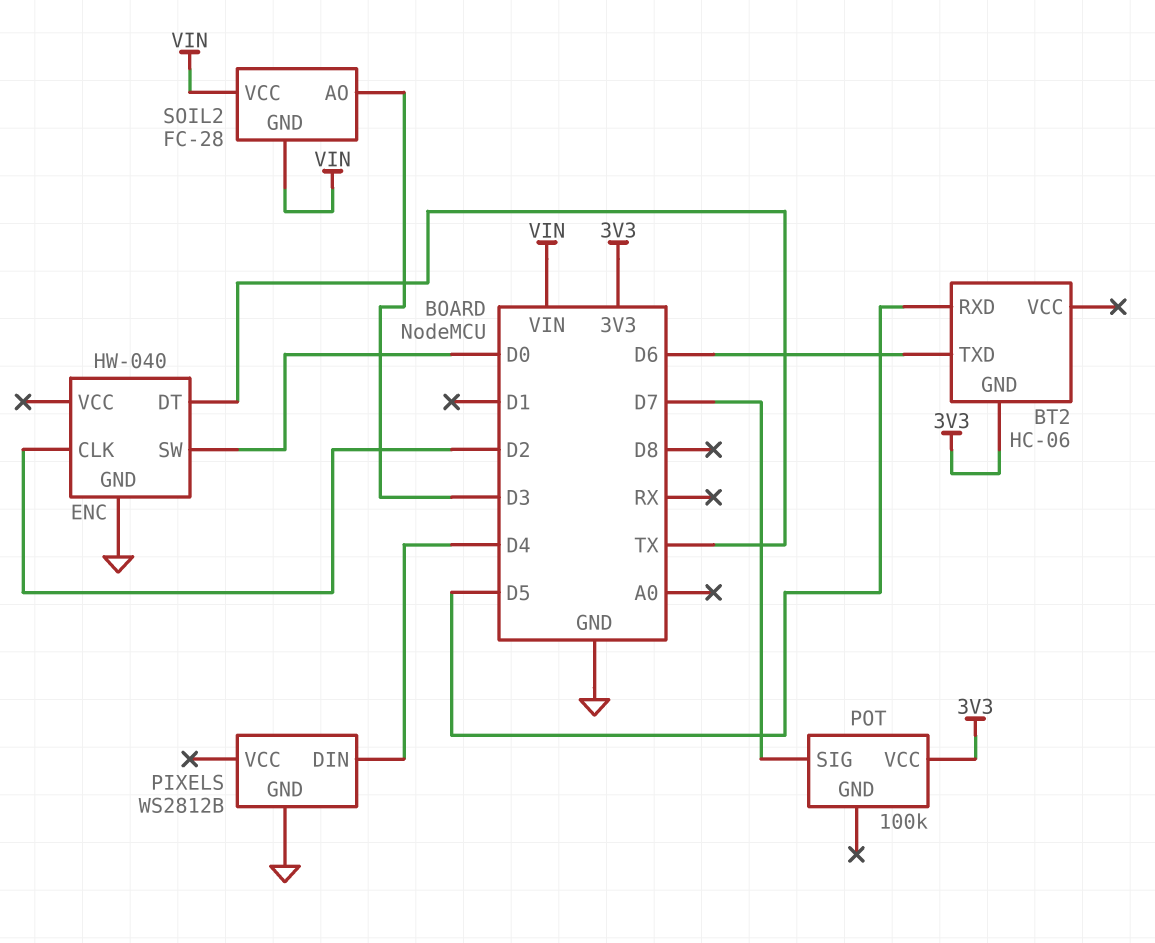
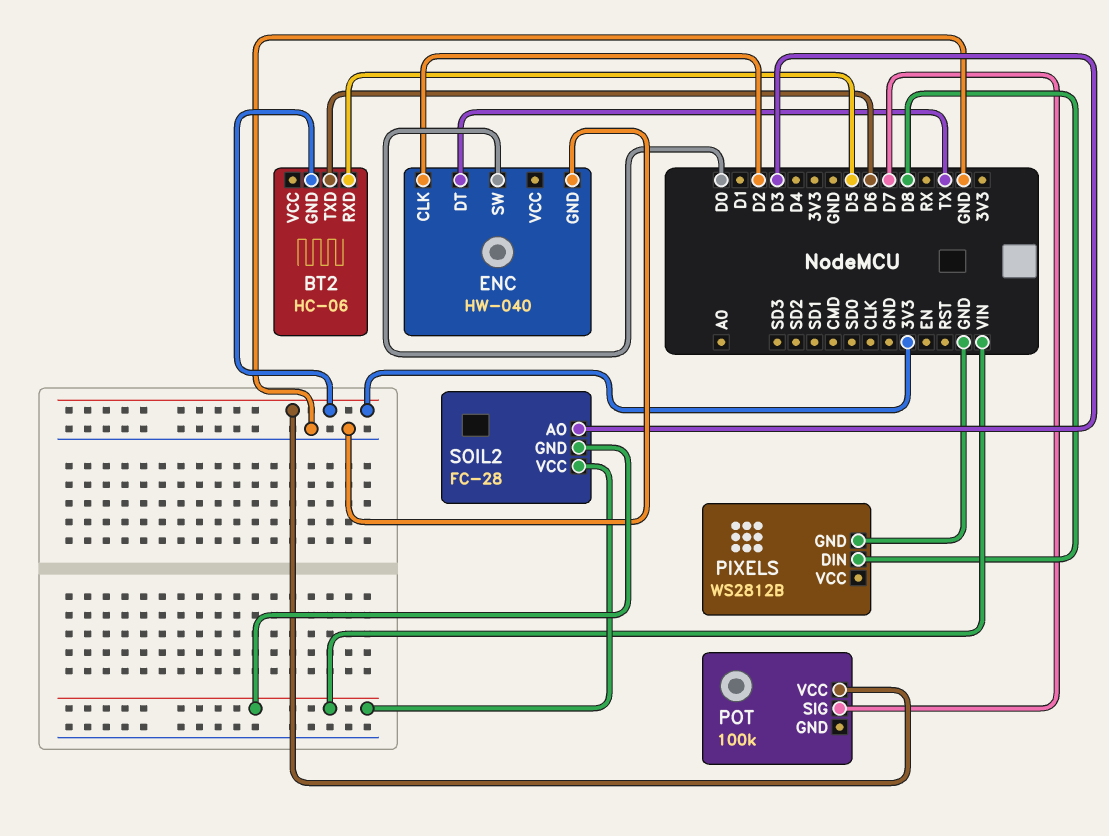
PIXELS pin DIN: D4 -> D8

